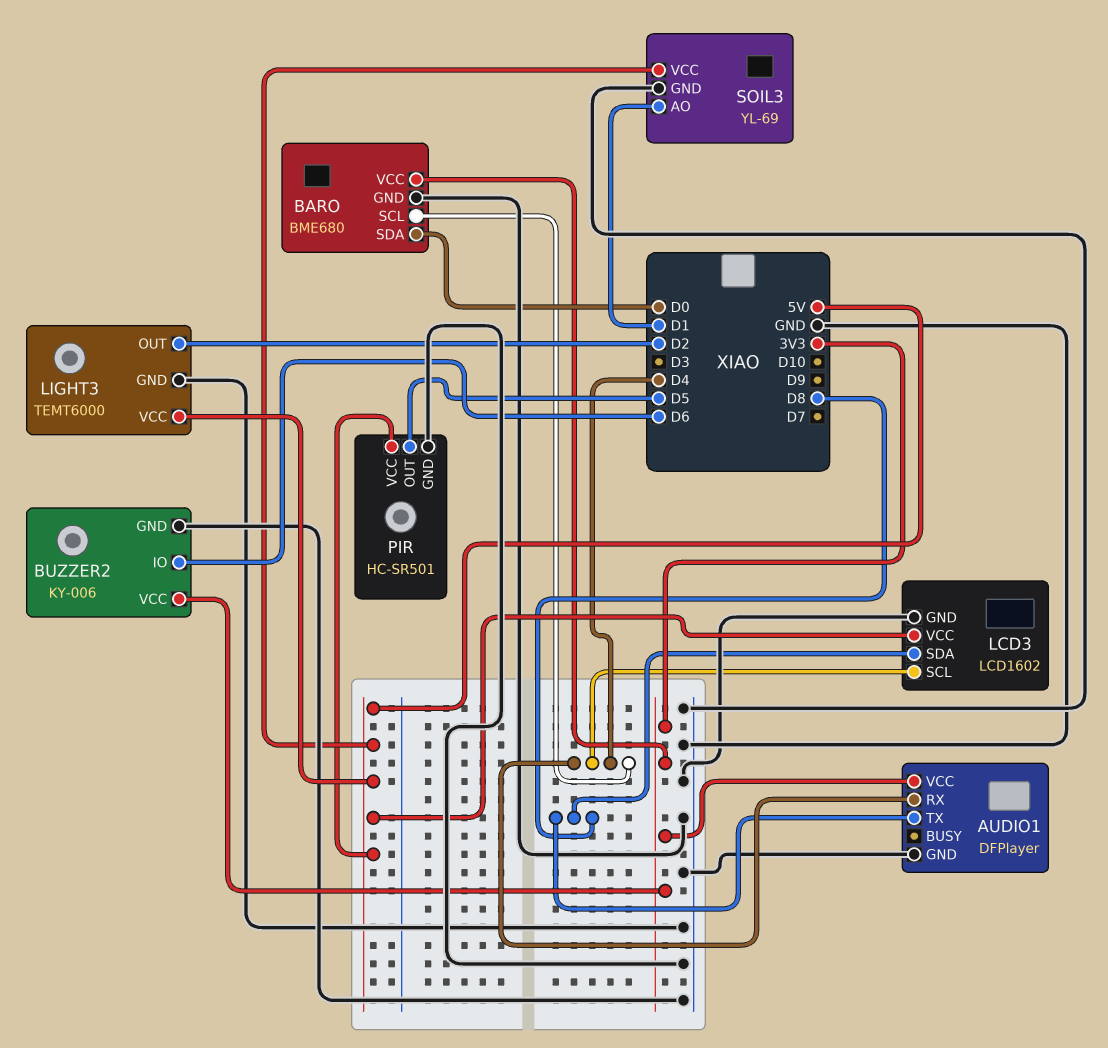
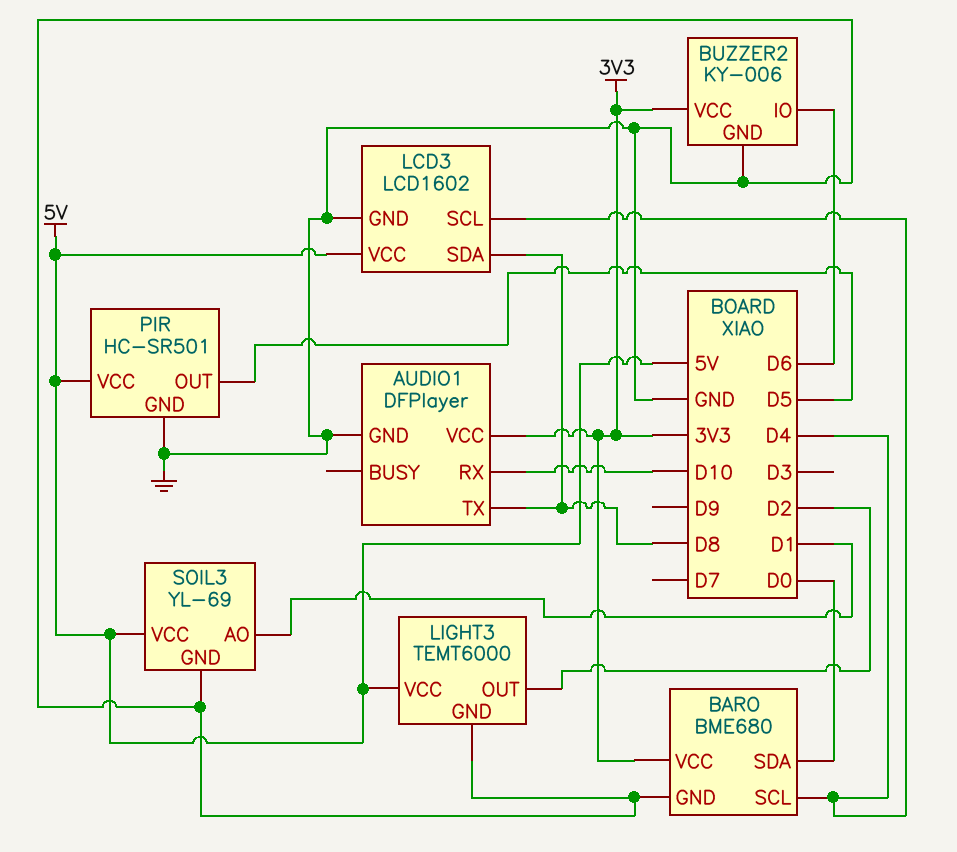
AUDIO1 pin RX: D4 -> D10

